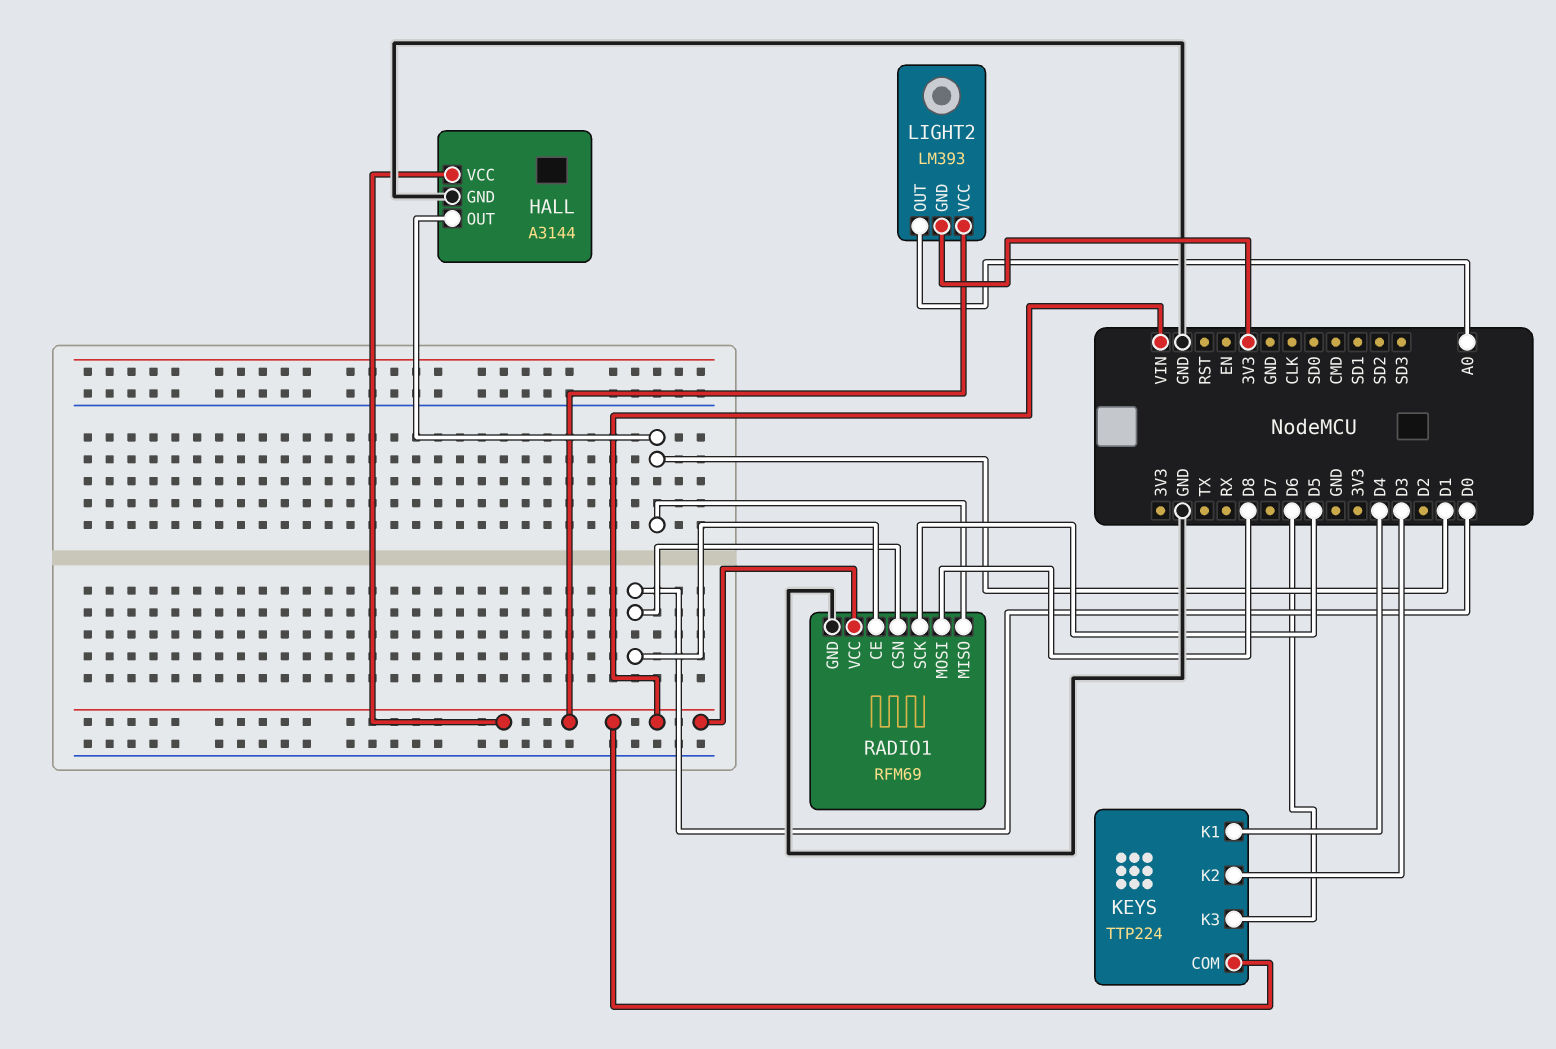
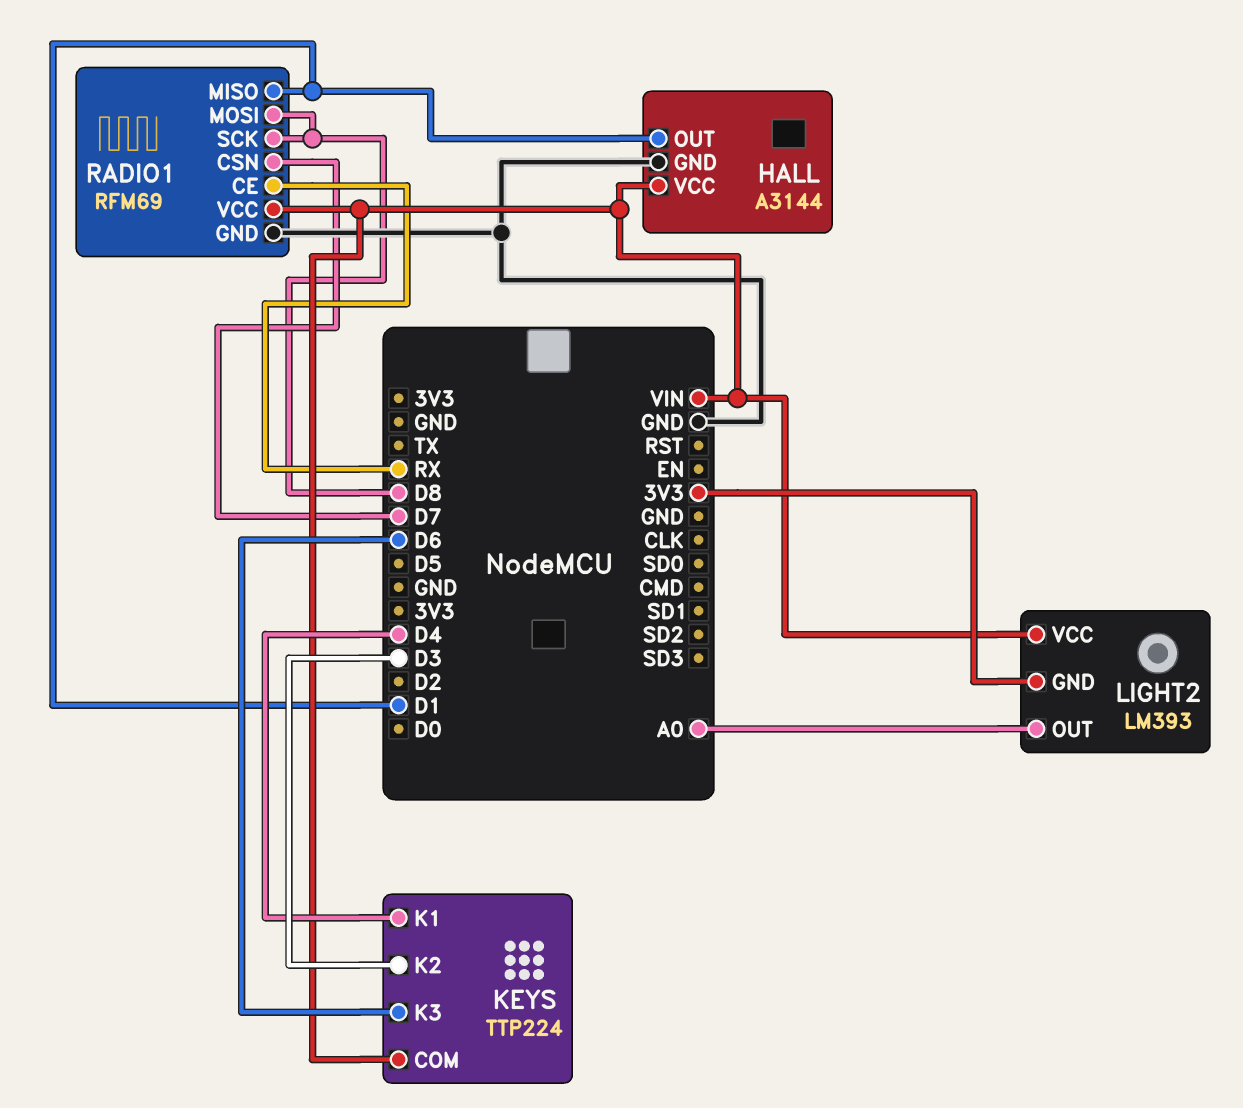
RADIO1 pin CE: D0 -> RX
RADIO1 pin CSN: D0 -> D7
RADIO1 pin SCK: D5 -> D8

